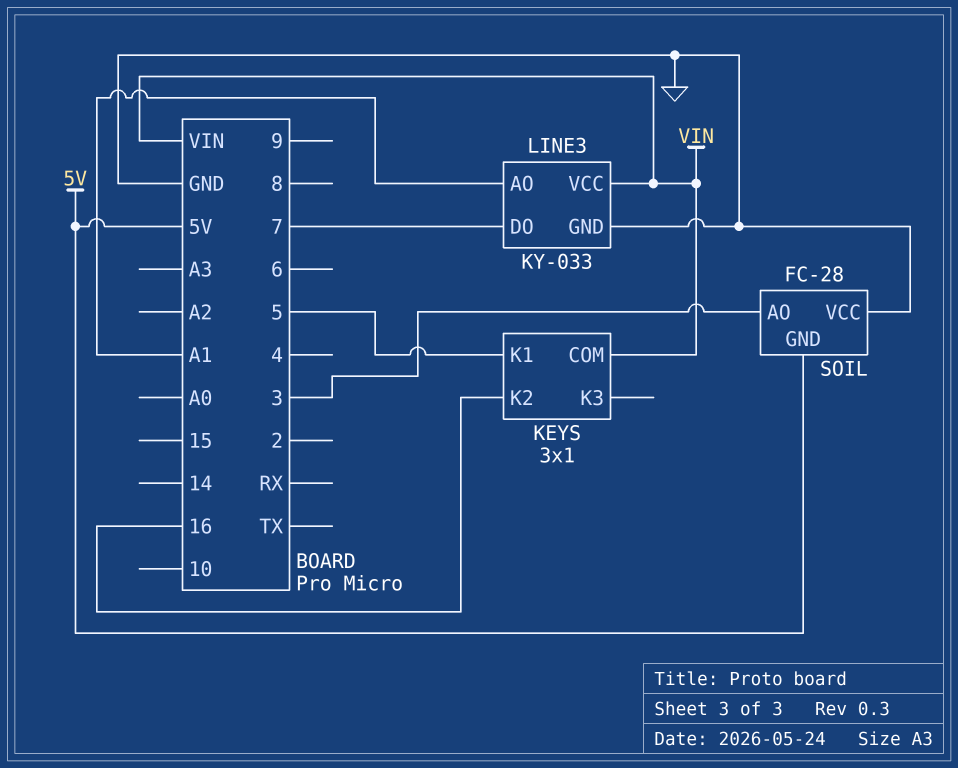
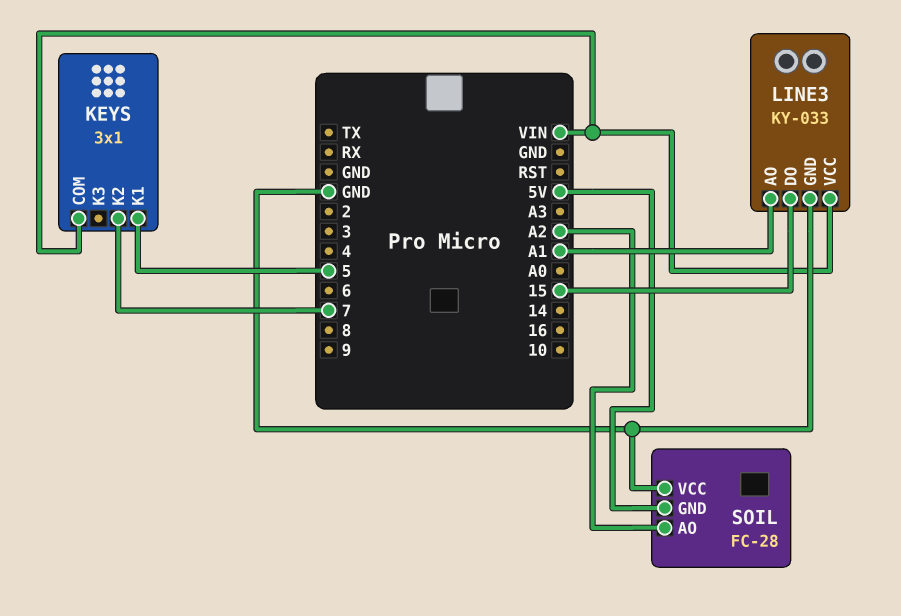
KEYS pin K2: 16 -> 7
LINE3 pin DO: 7 -> 15
SOIL pin AO: 3 -> A2

